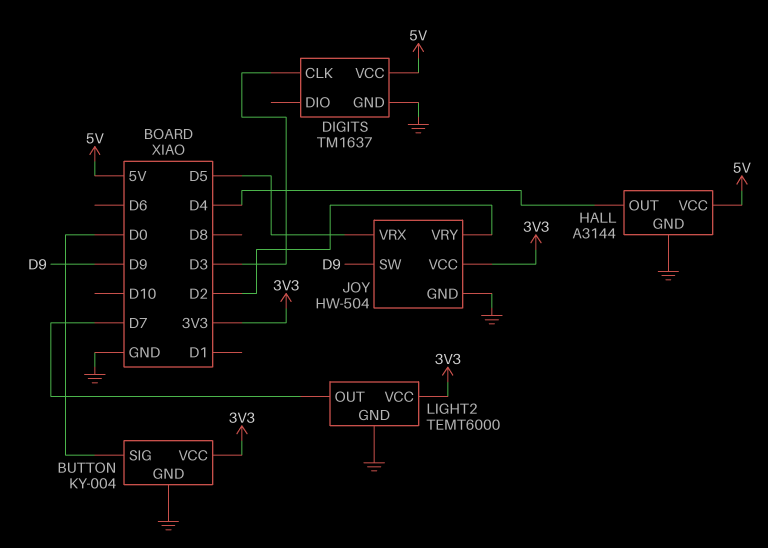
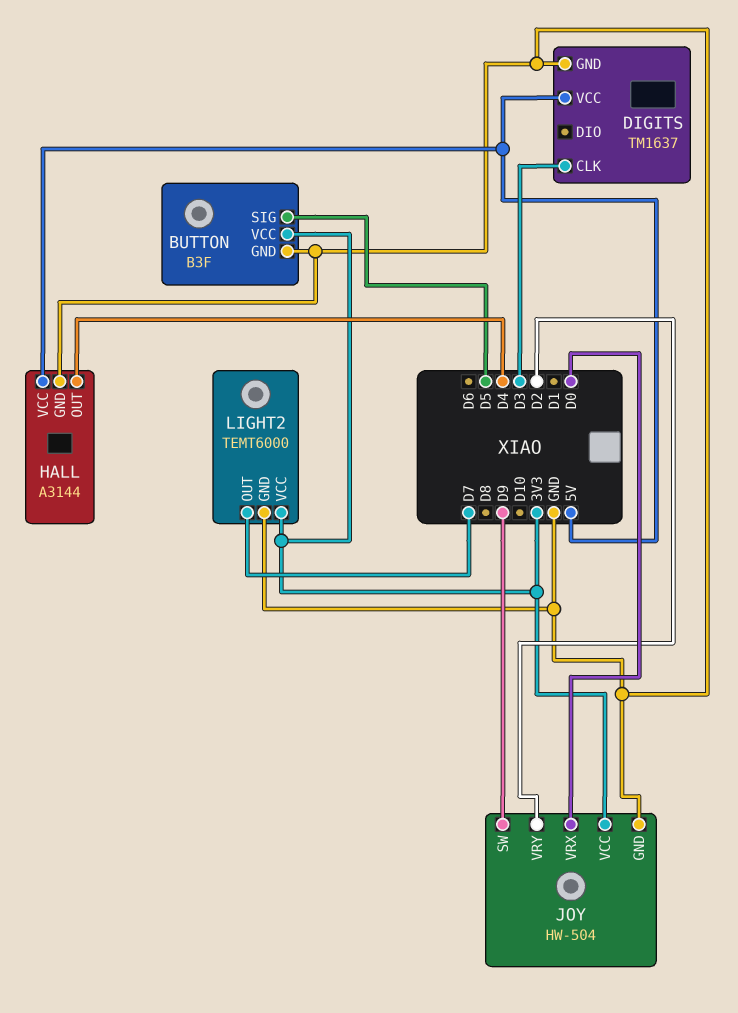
BUTTON: KY-004 -> B3F
BUTTON pin SIG: D0 -> D5
JOY pin VRX: D5 -> D0

